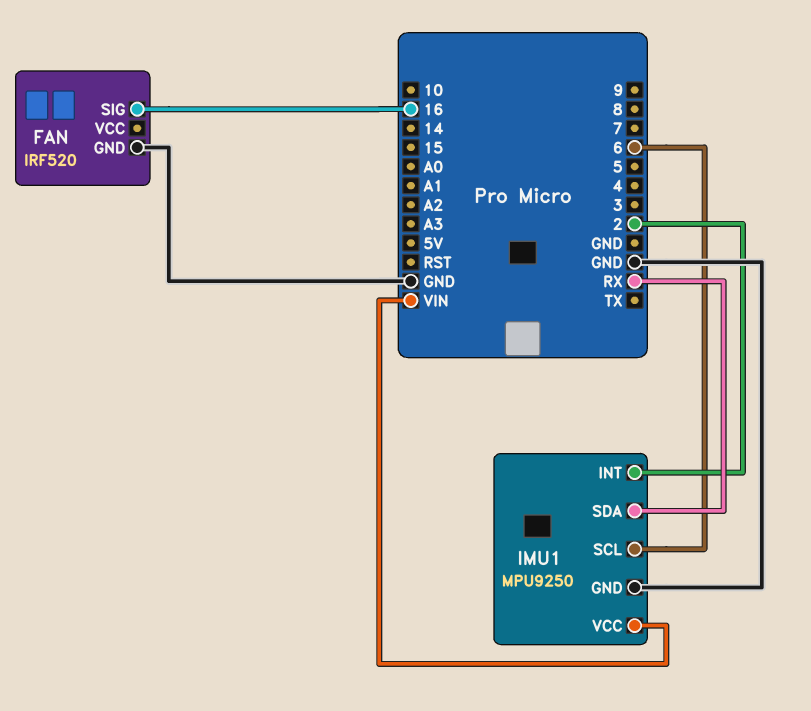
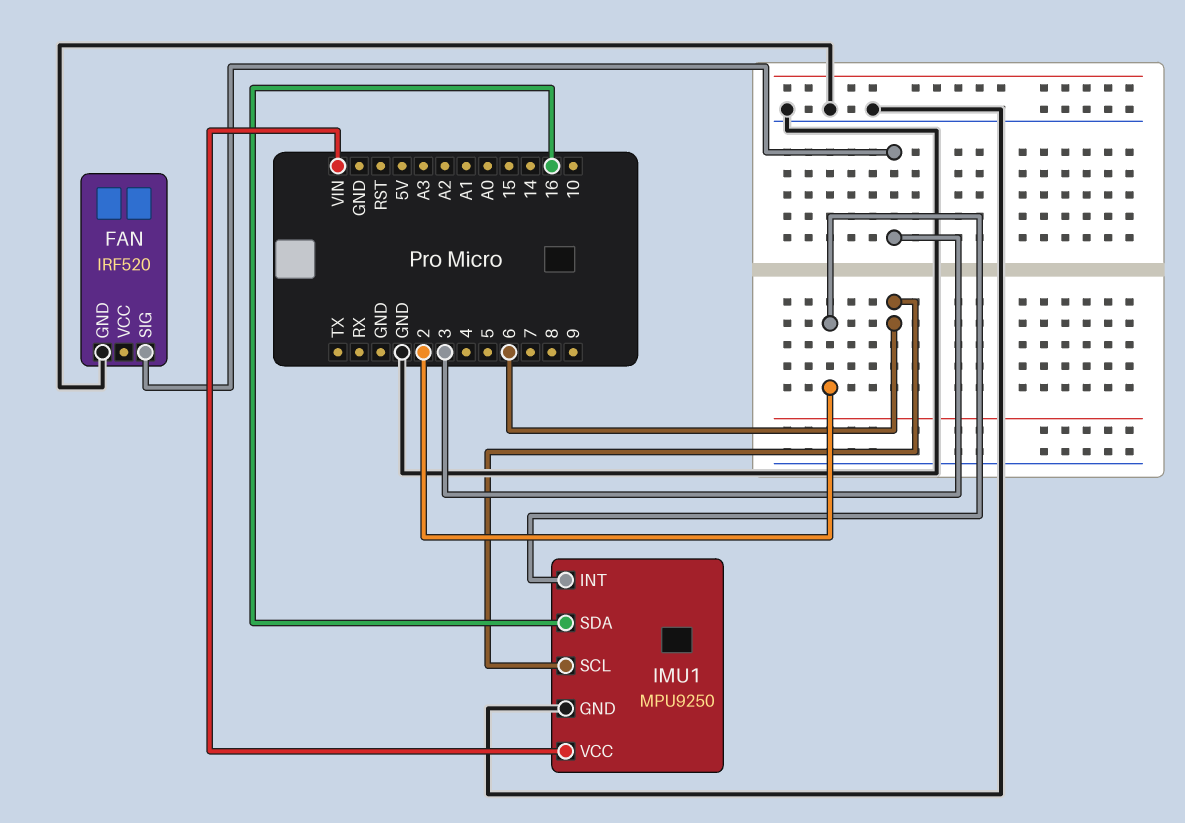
FAN pin SIG: 16 -> 3
IMU1 pin SDA: RX -> 16

